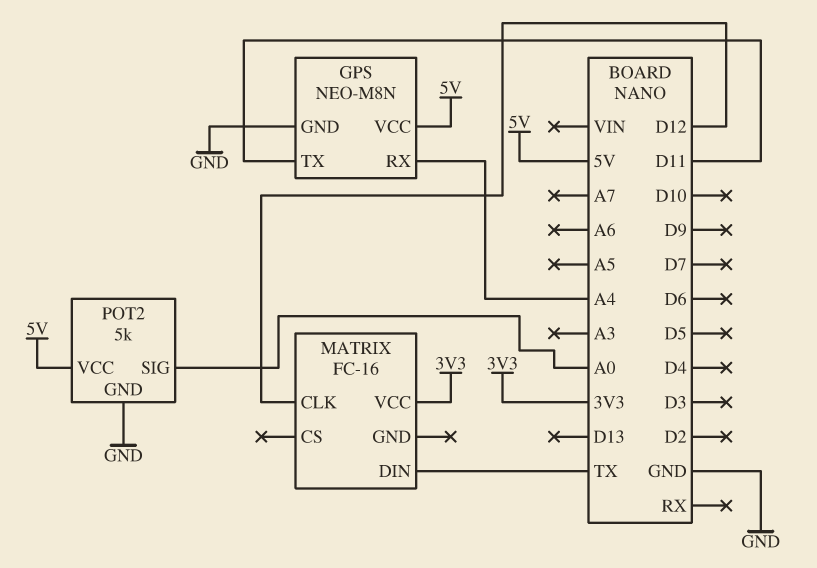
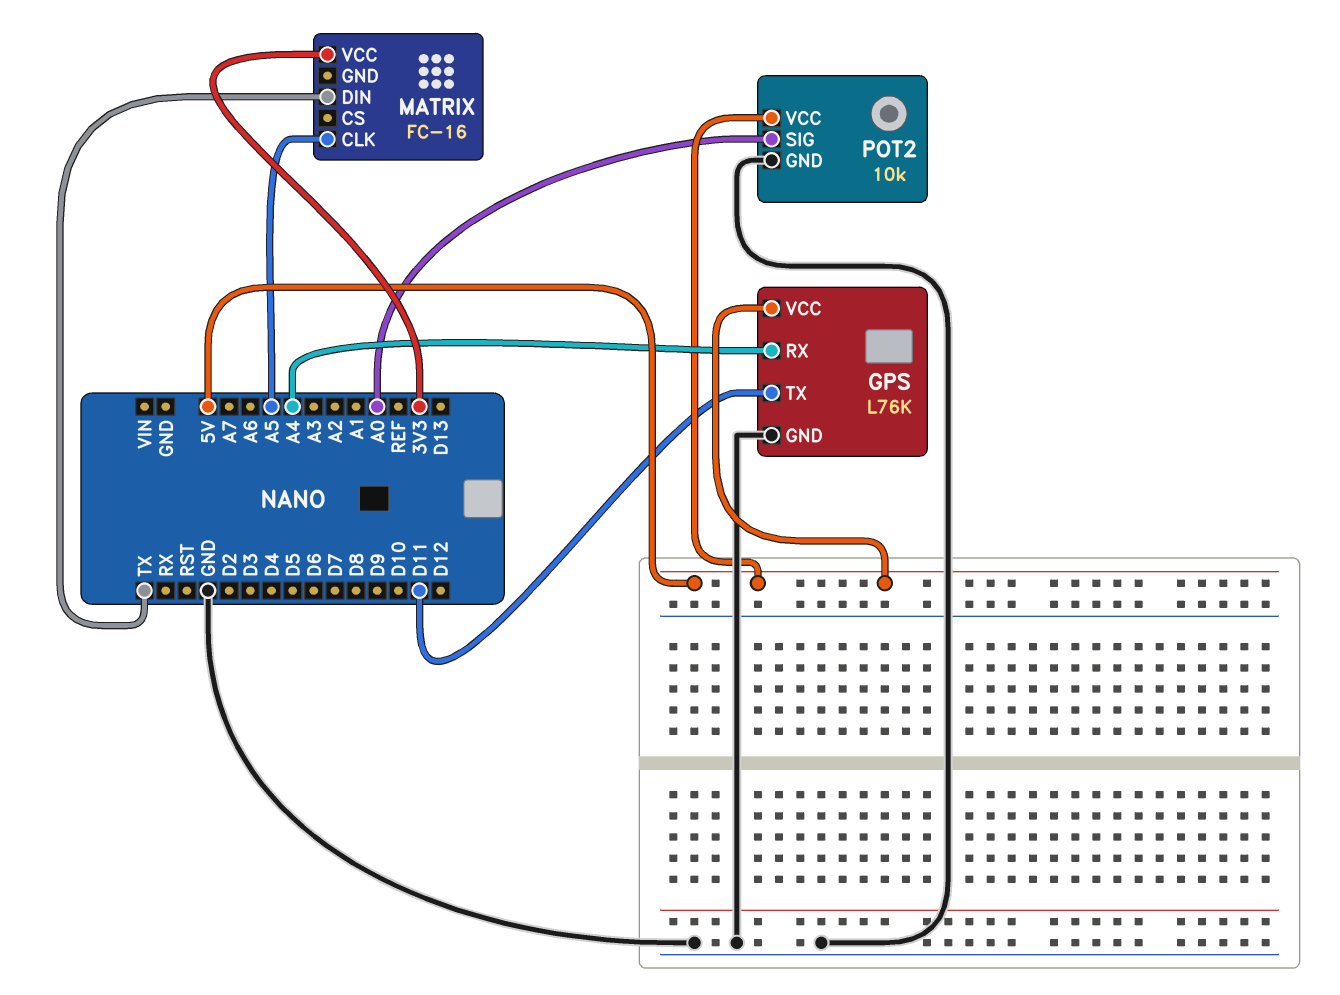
GPS: NEO-M8N -> L76K
MATRIX pin CLK: D12 -> A5
POT2: 5k -> 10k

